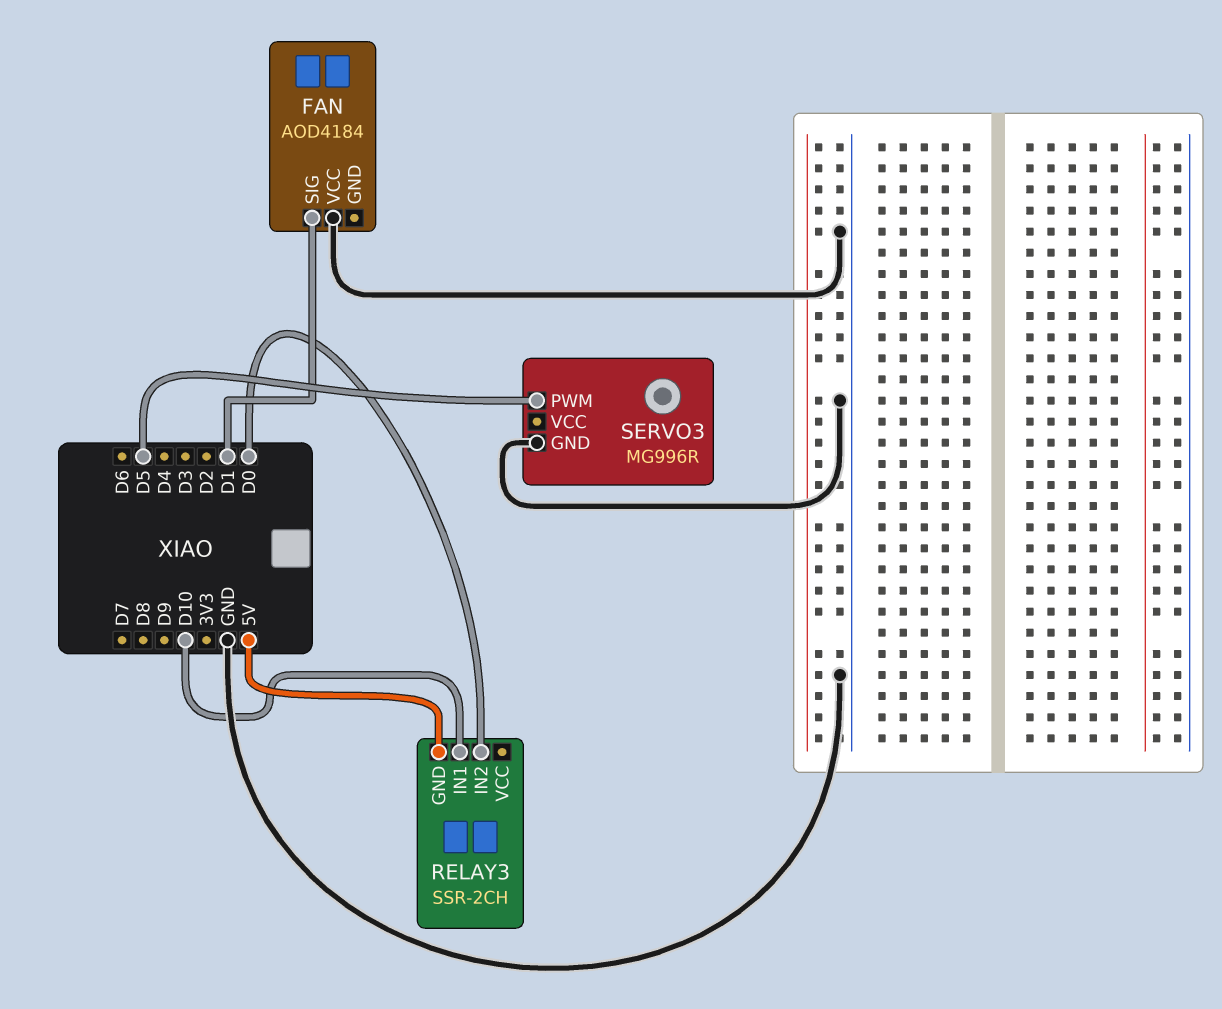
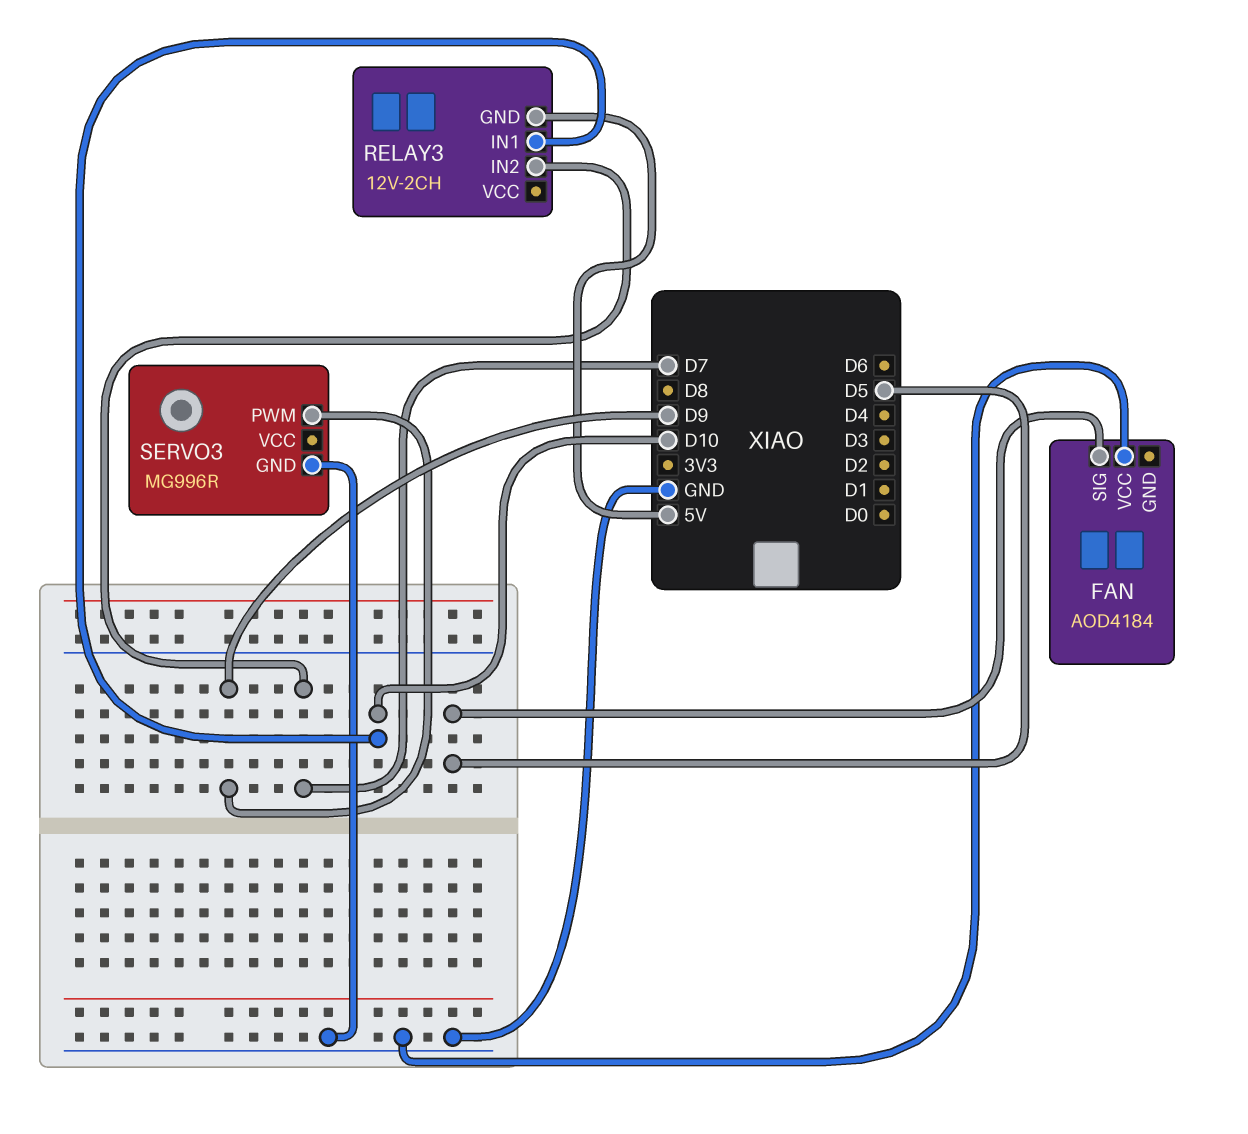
FAN pin SIG: D1 -> D5
RELAY3: SSR-2CH -> 12V-2CH
RELAY3 pin IN2: D0 -> D7
SERVO3 pin PWM: D5 -> D9

